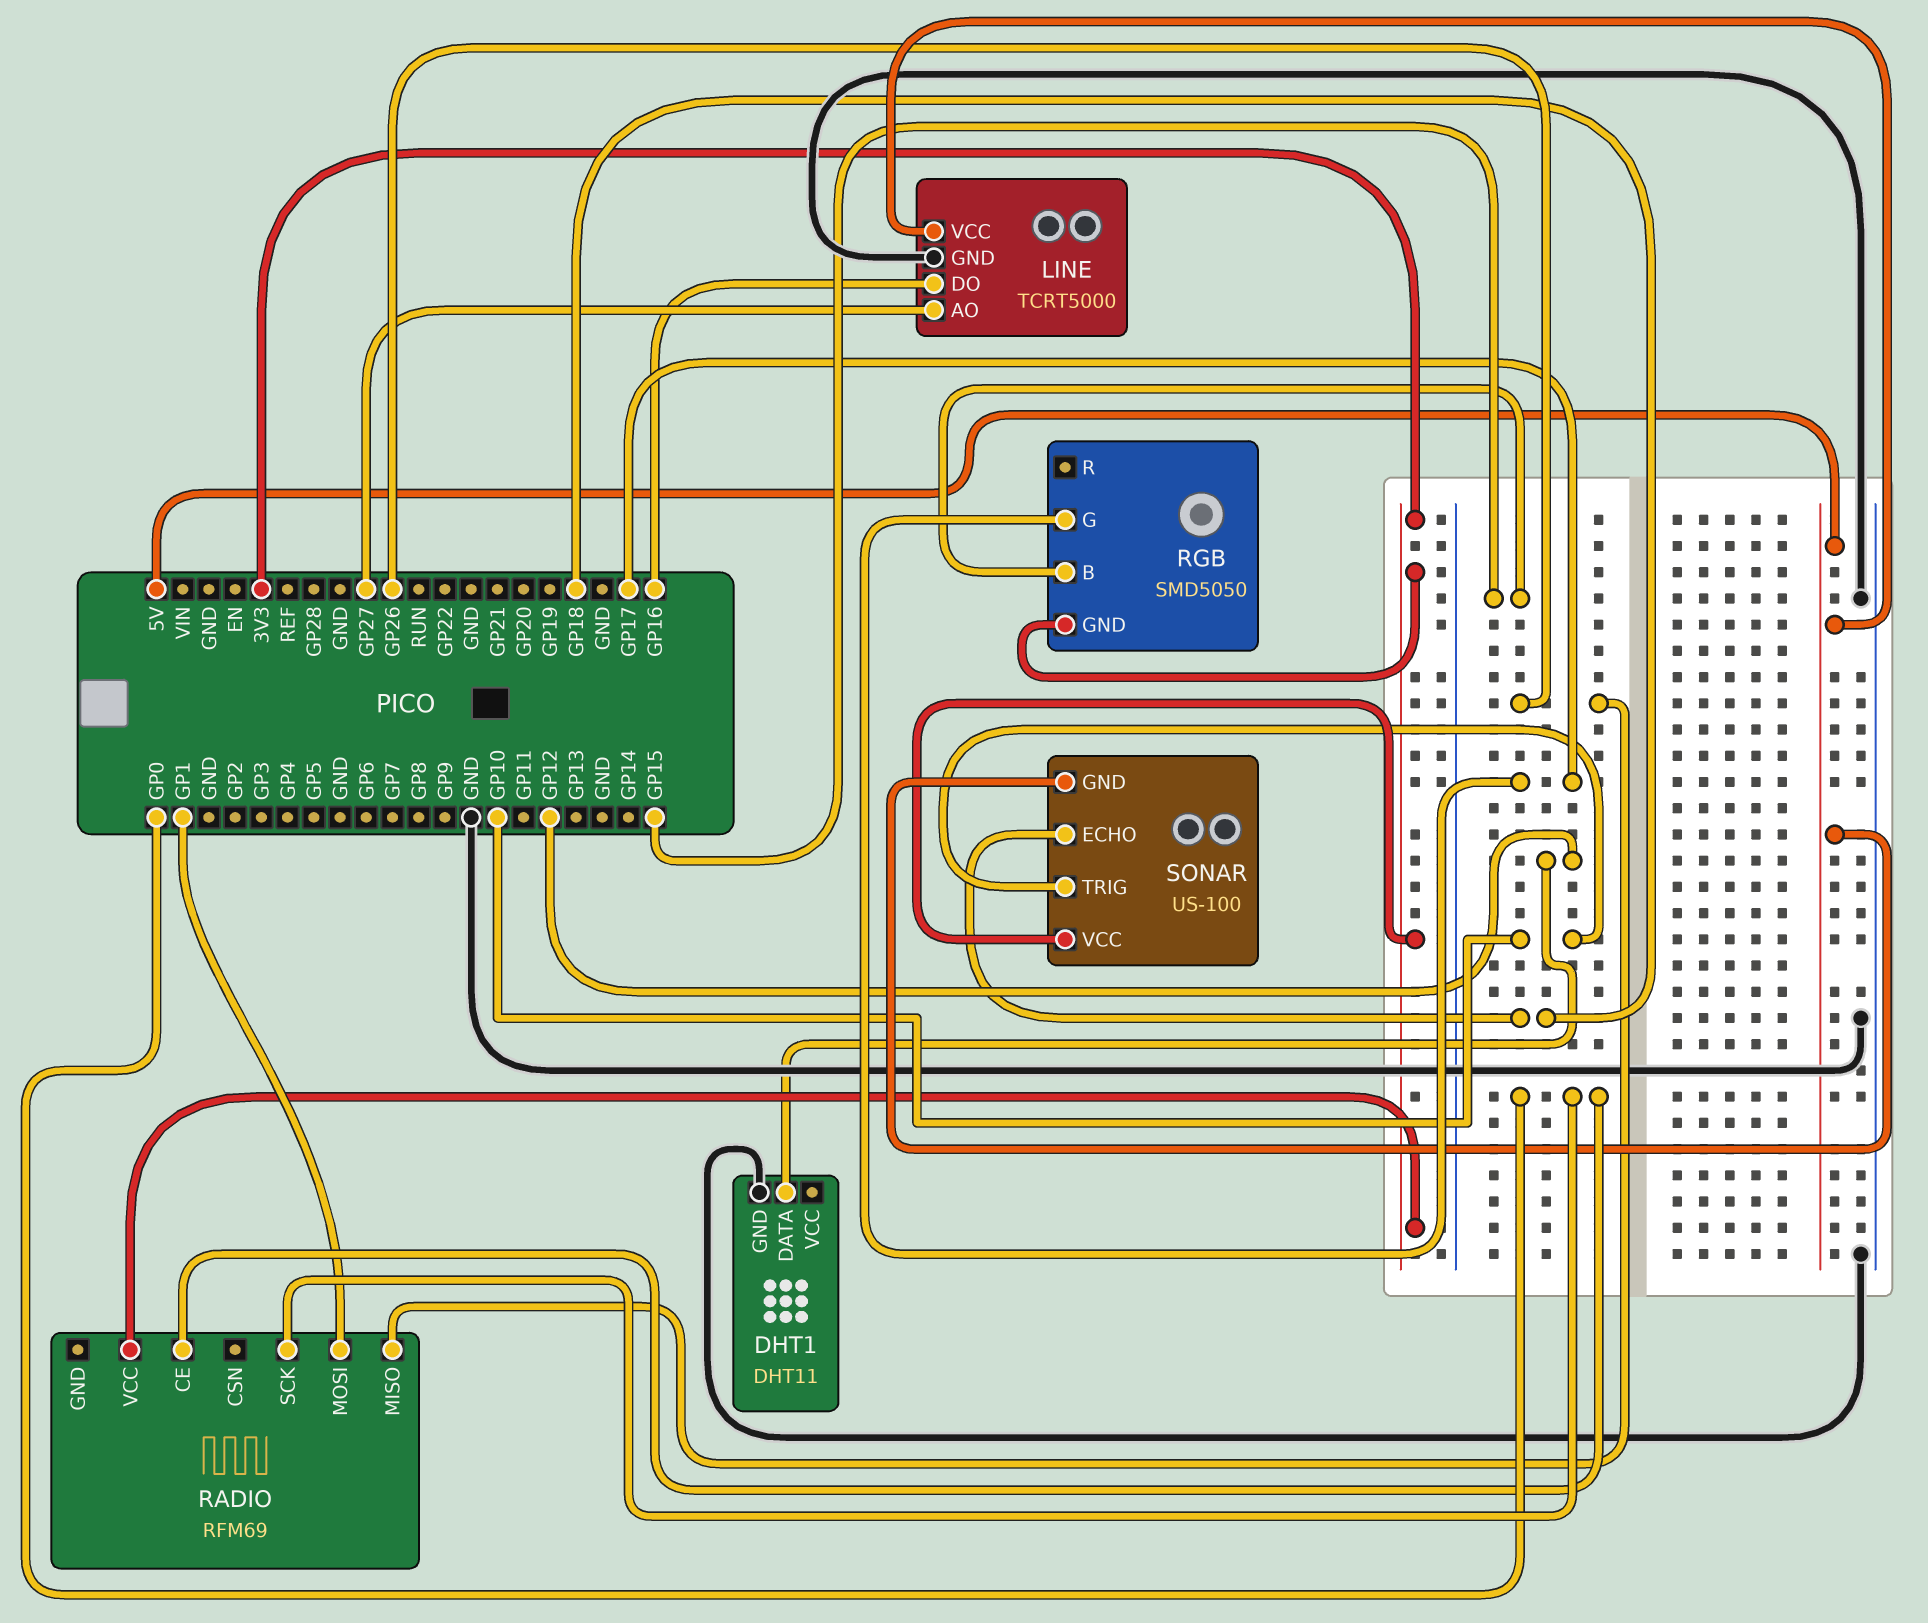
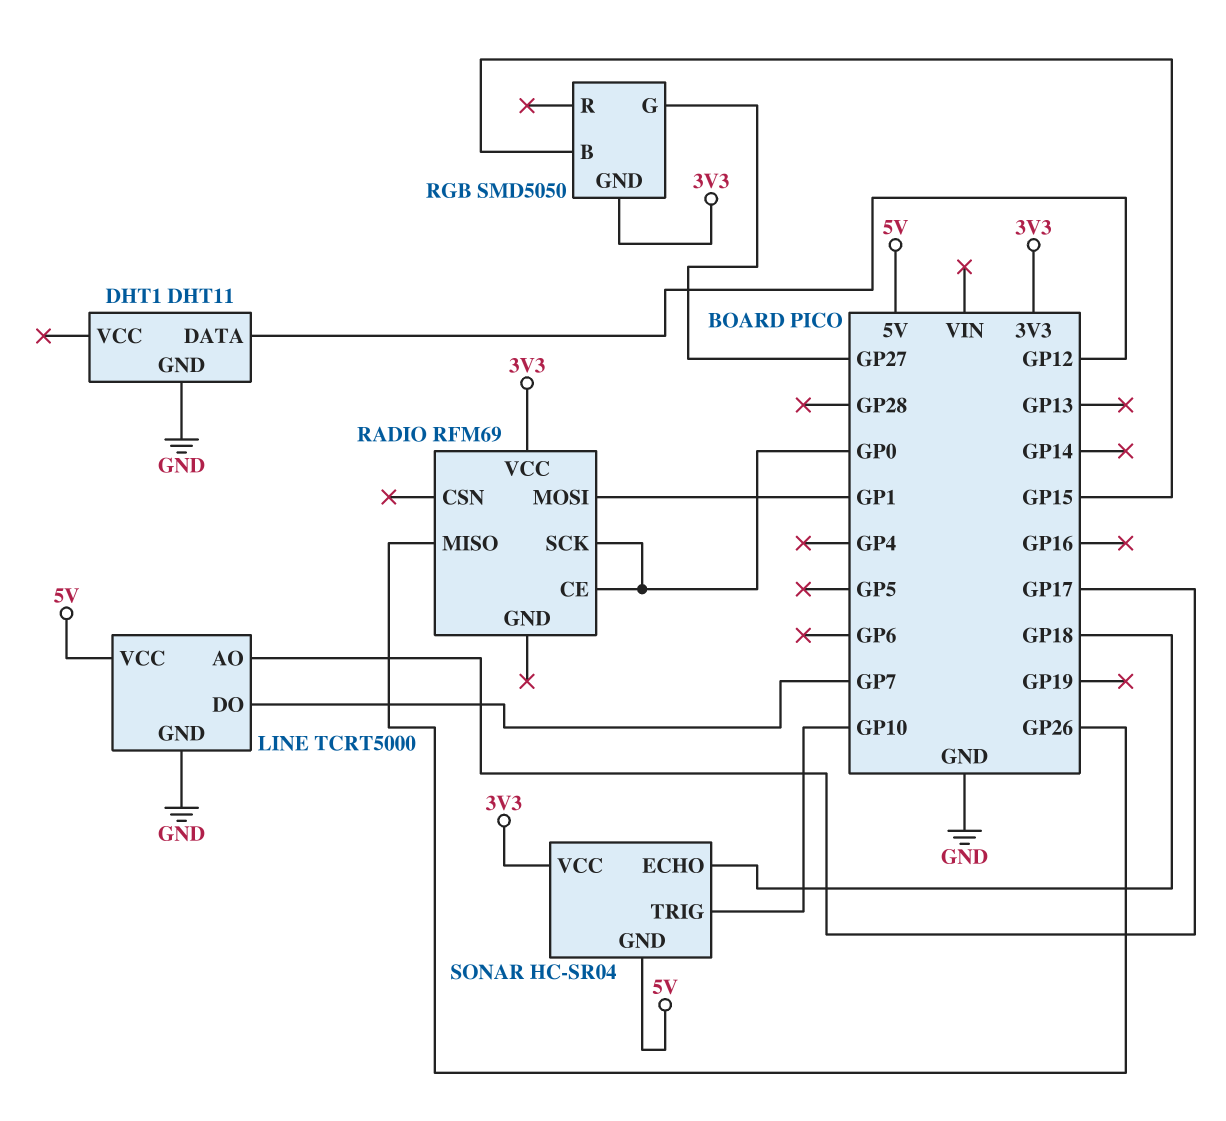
LINE pin AO: GP27 -> GP17
LINE pin DO: GP16 -> GP7
RGB pin G: GP17 -> GP27
SONAR: US-100 -> HC-SR04

